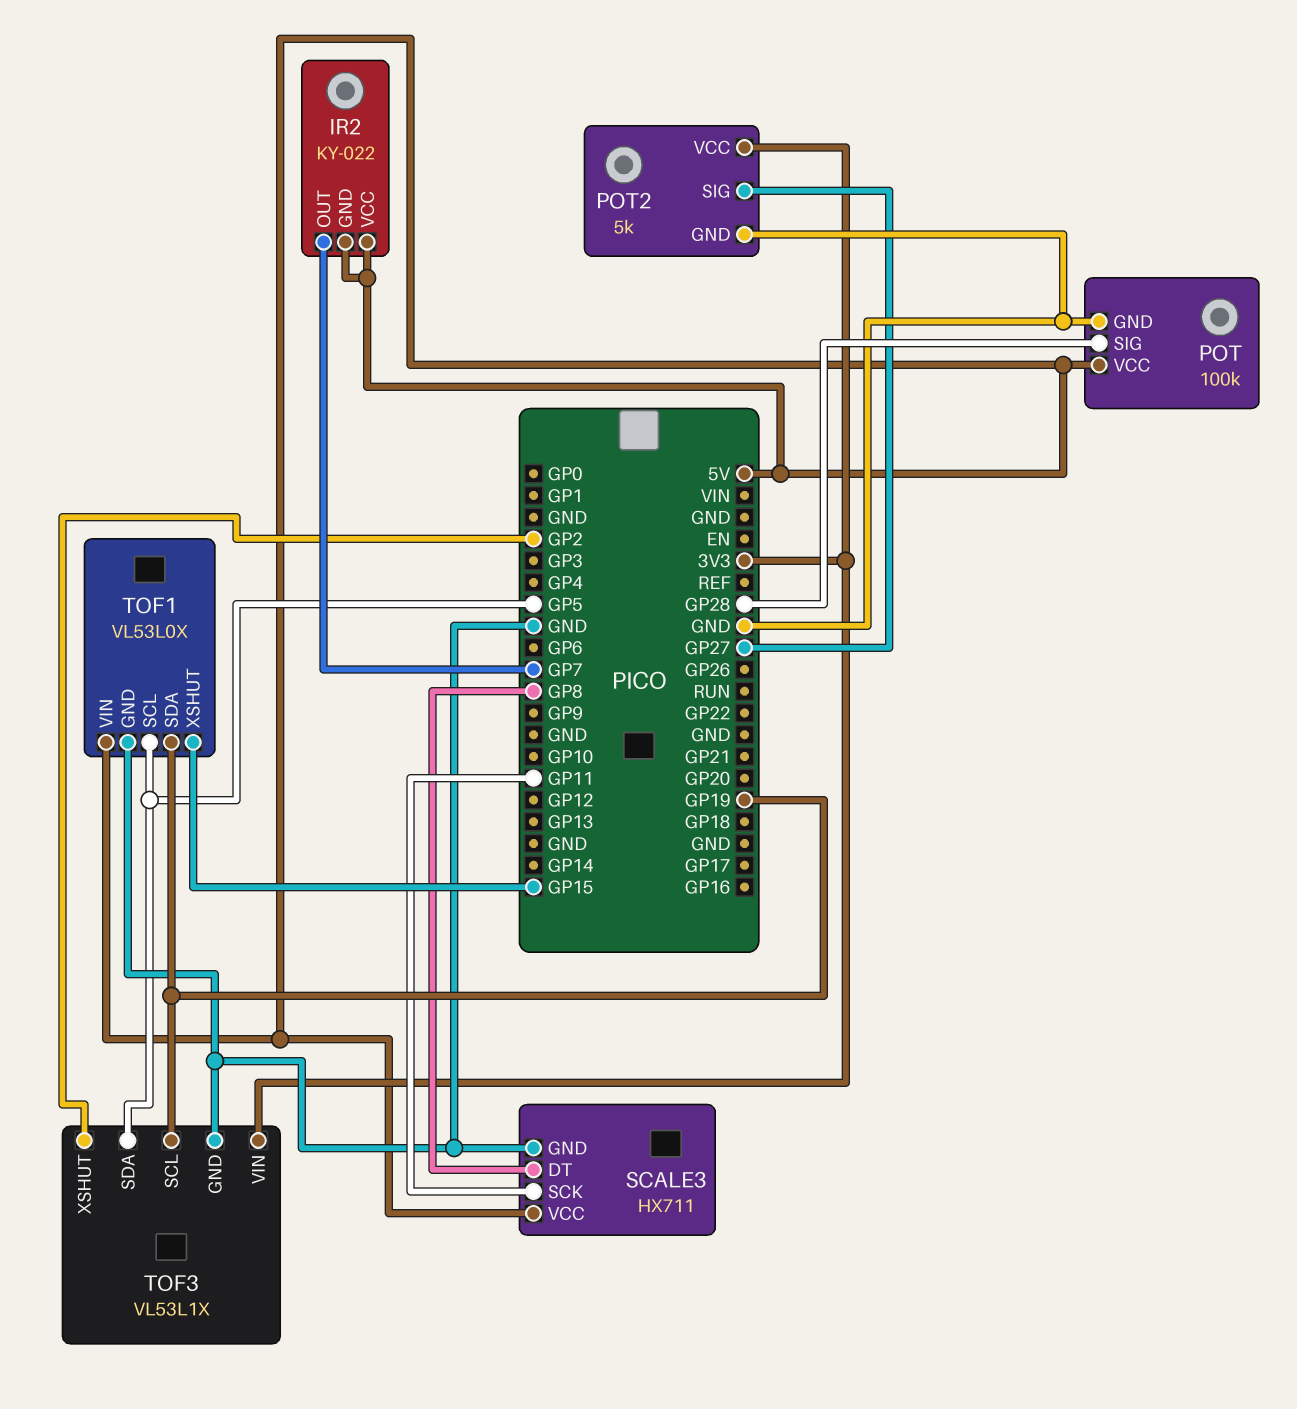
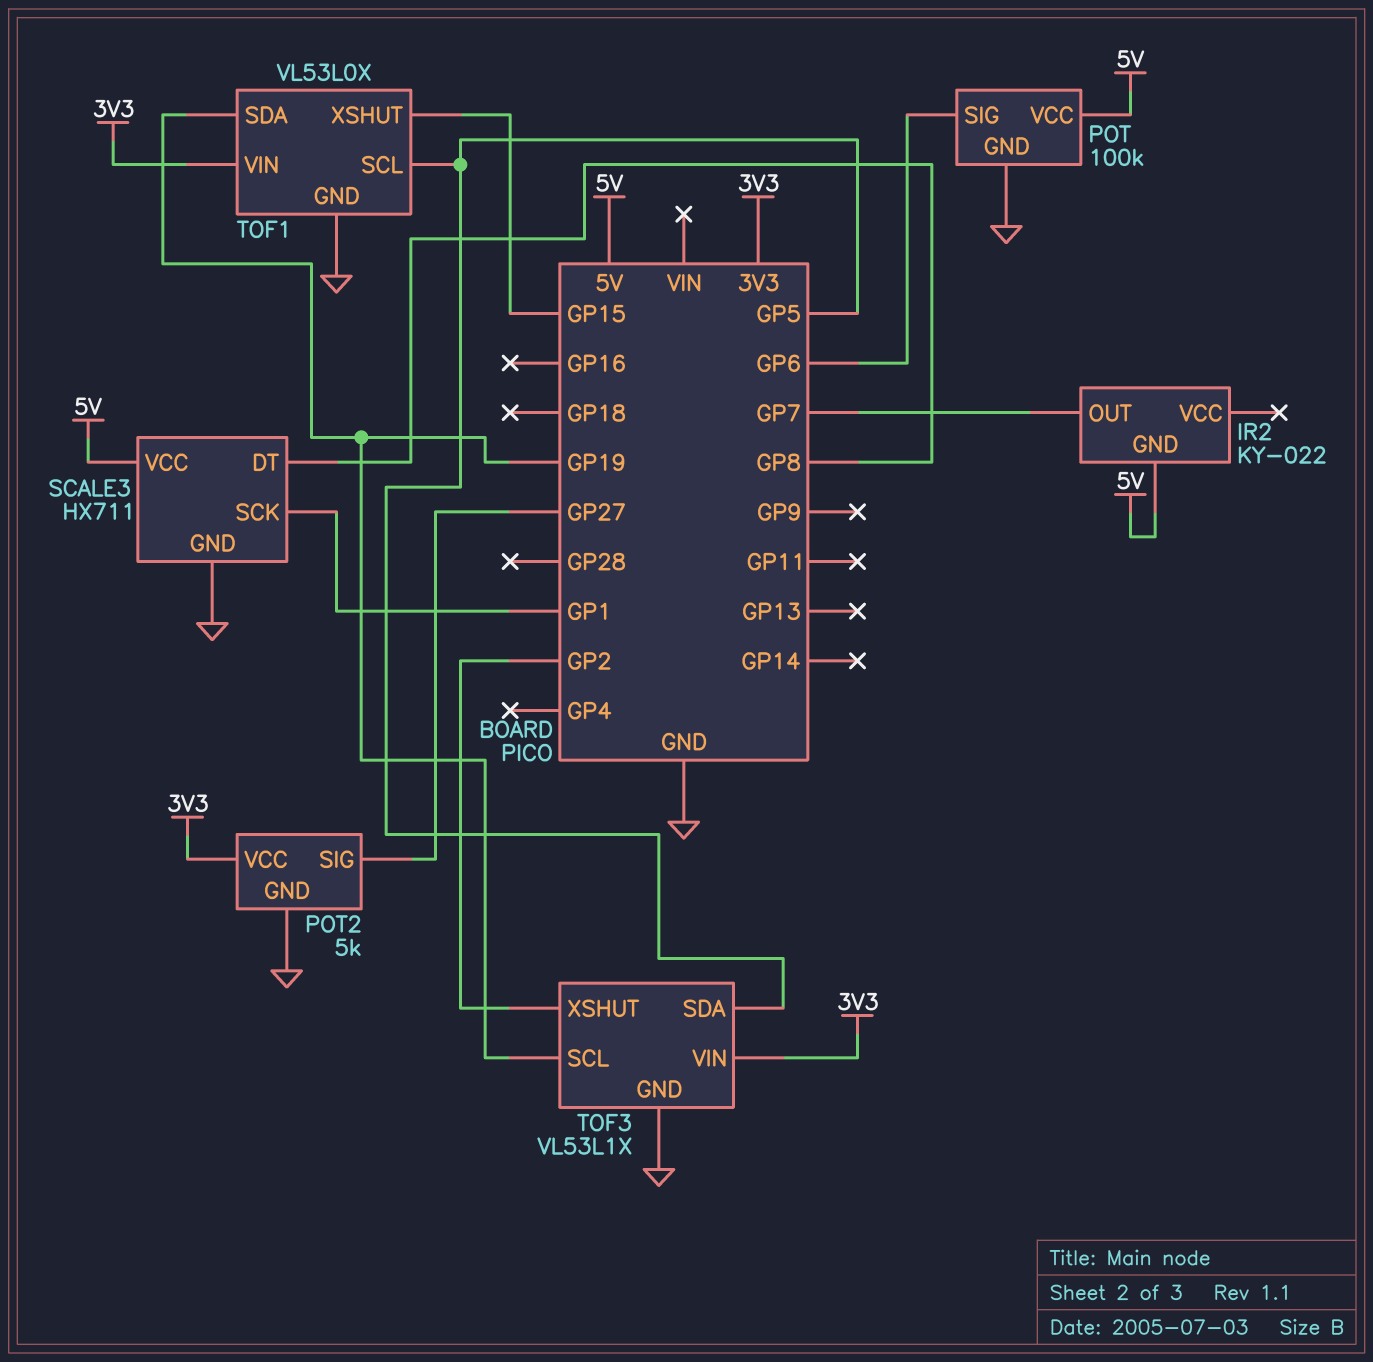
IR2 pin VCC: 5V -> none
POT pin SIG: GP28 -> GP6
SCALE3 pin SCK: GP11 -> GP1
TOF1 pin VIN: 5V -> 3V3

